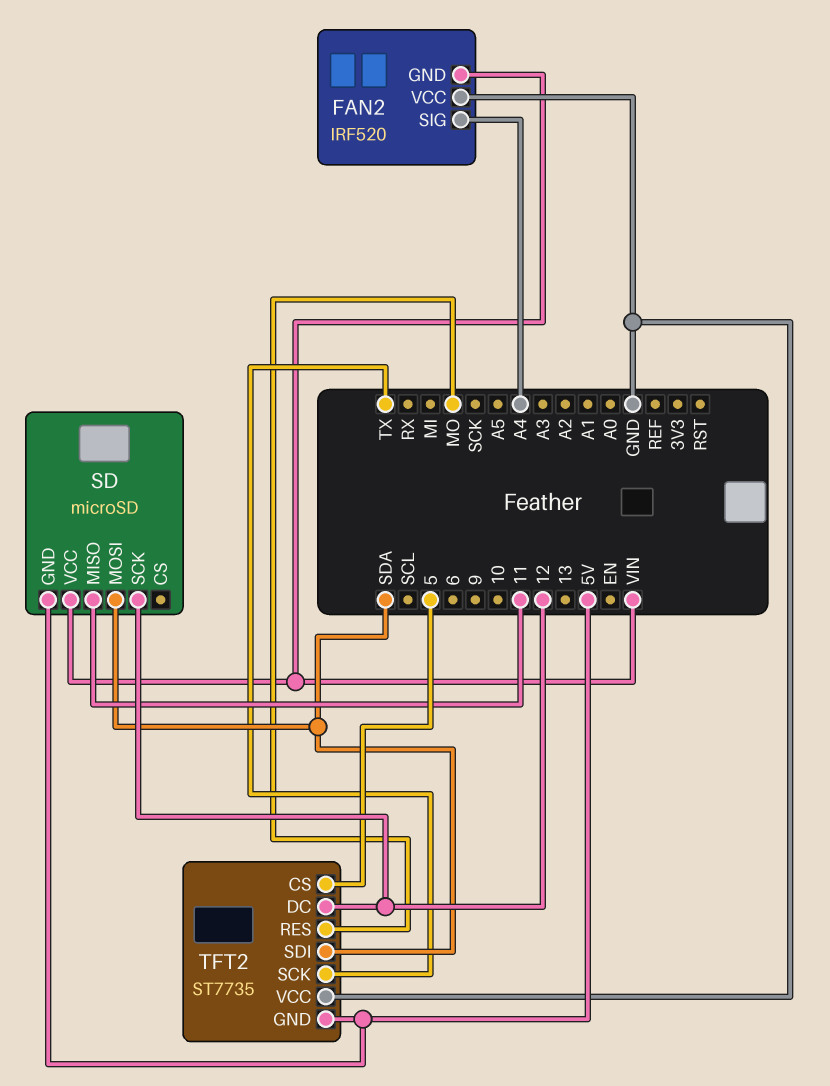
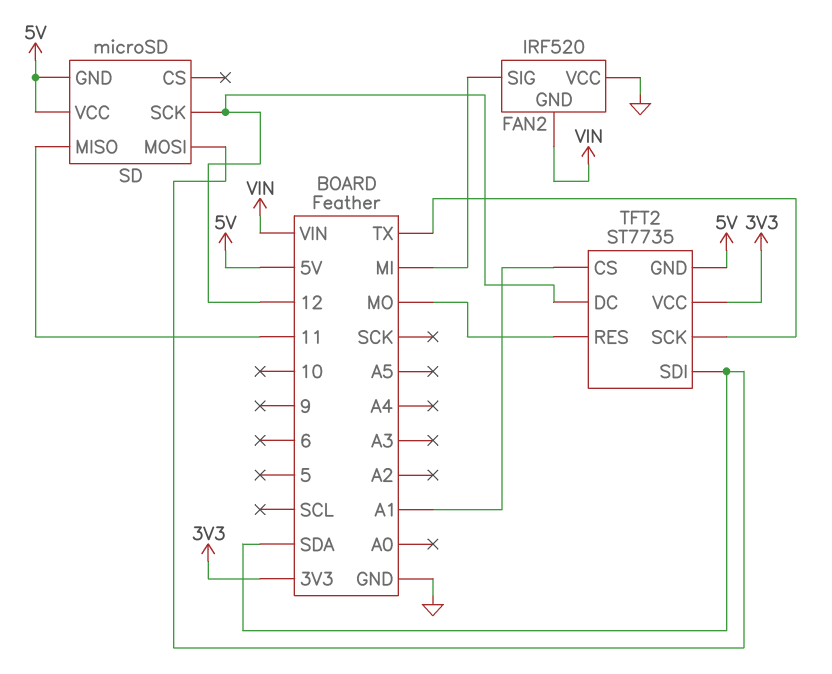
FAN2 pin SIG: A4 -> MI
SD pin VCC: VIN -> 5V
TFT2 pin CS: 5 -> A1
TFT2 pin VCC: GND -> 3V3

